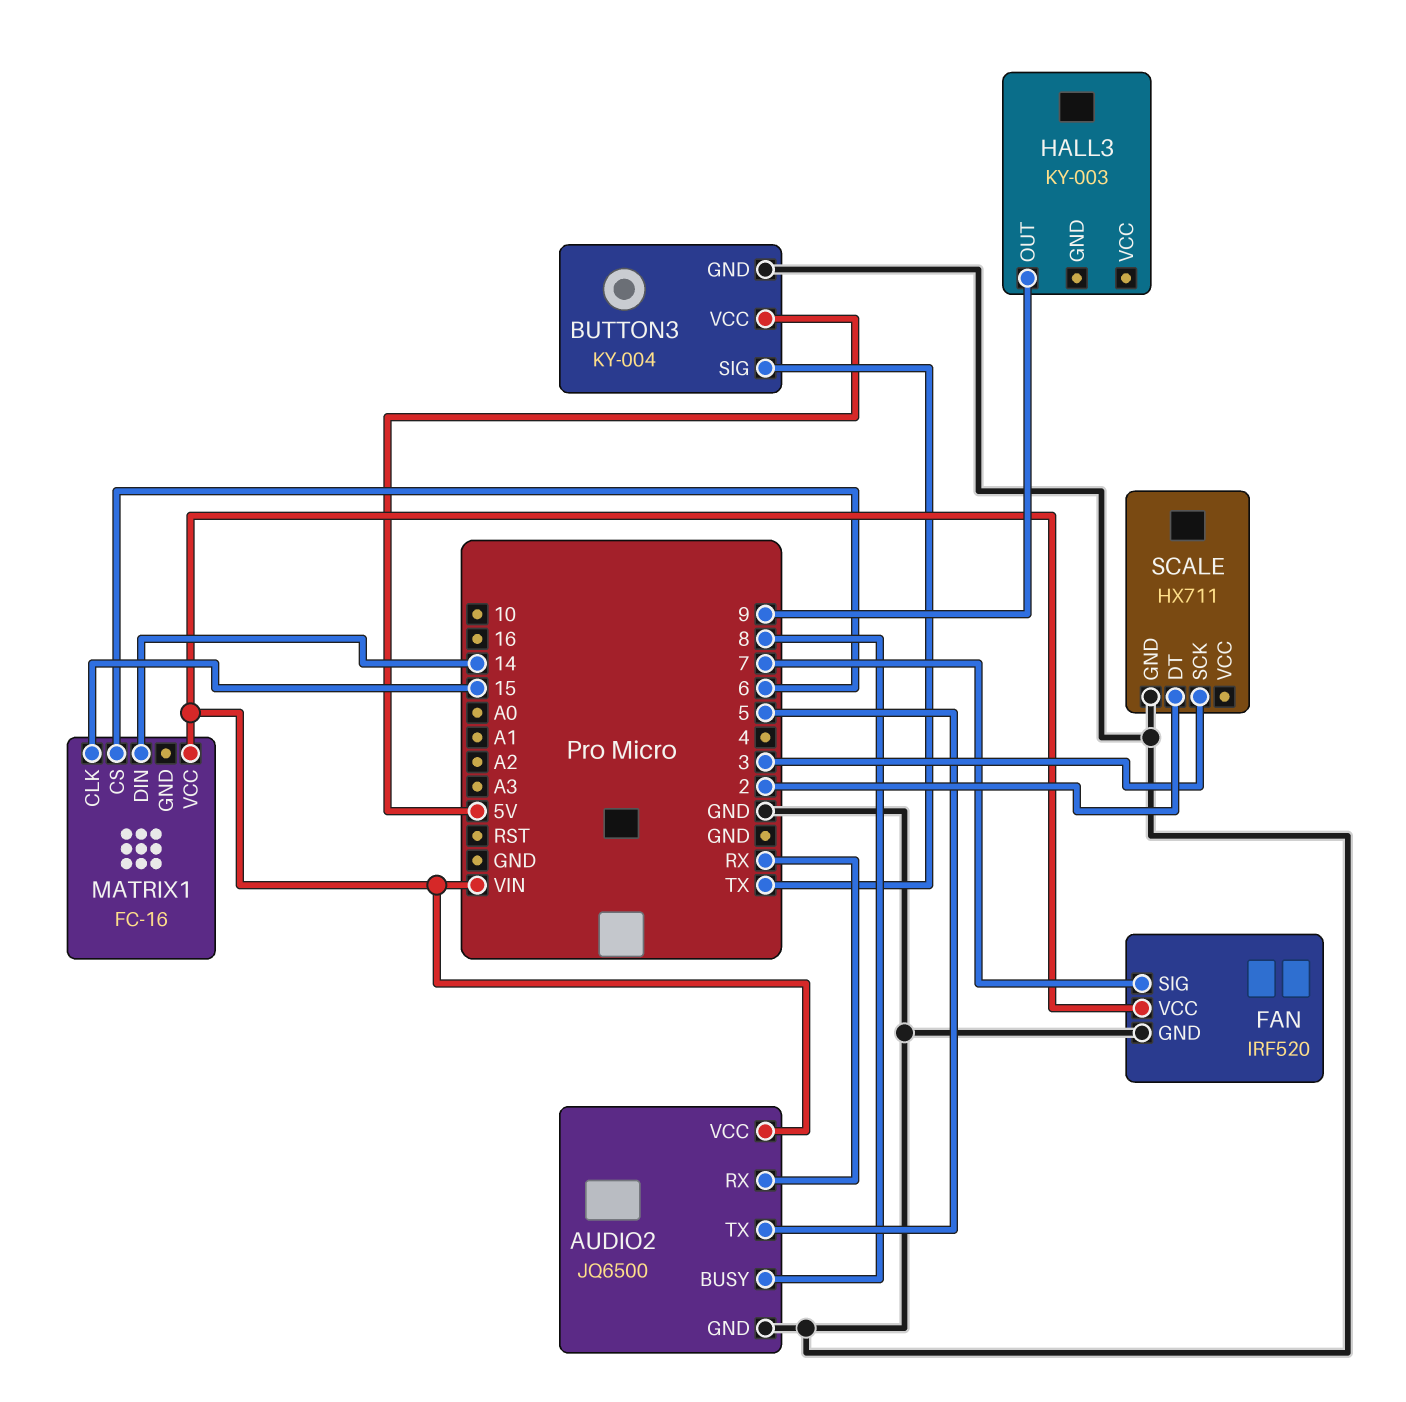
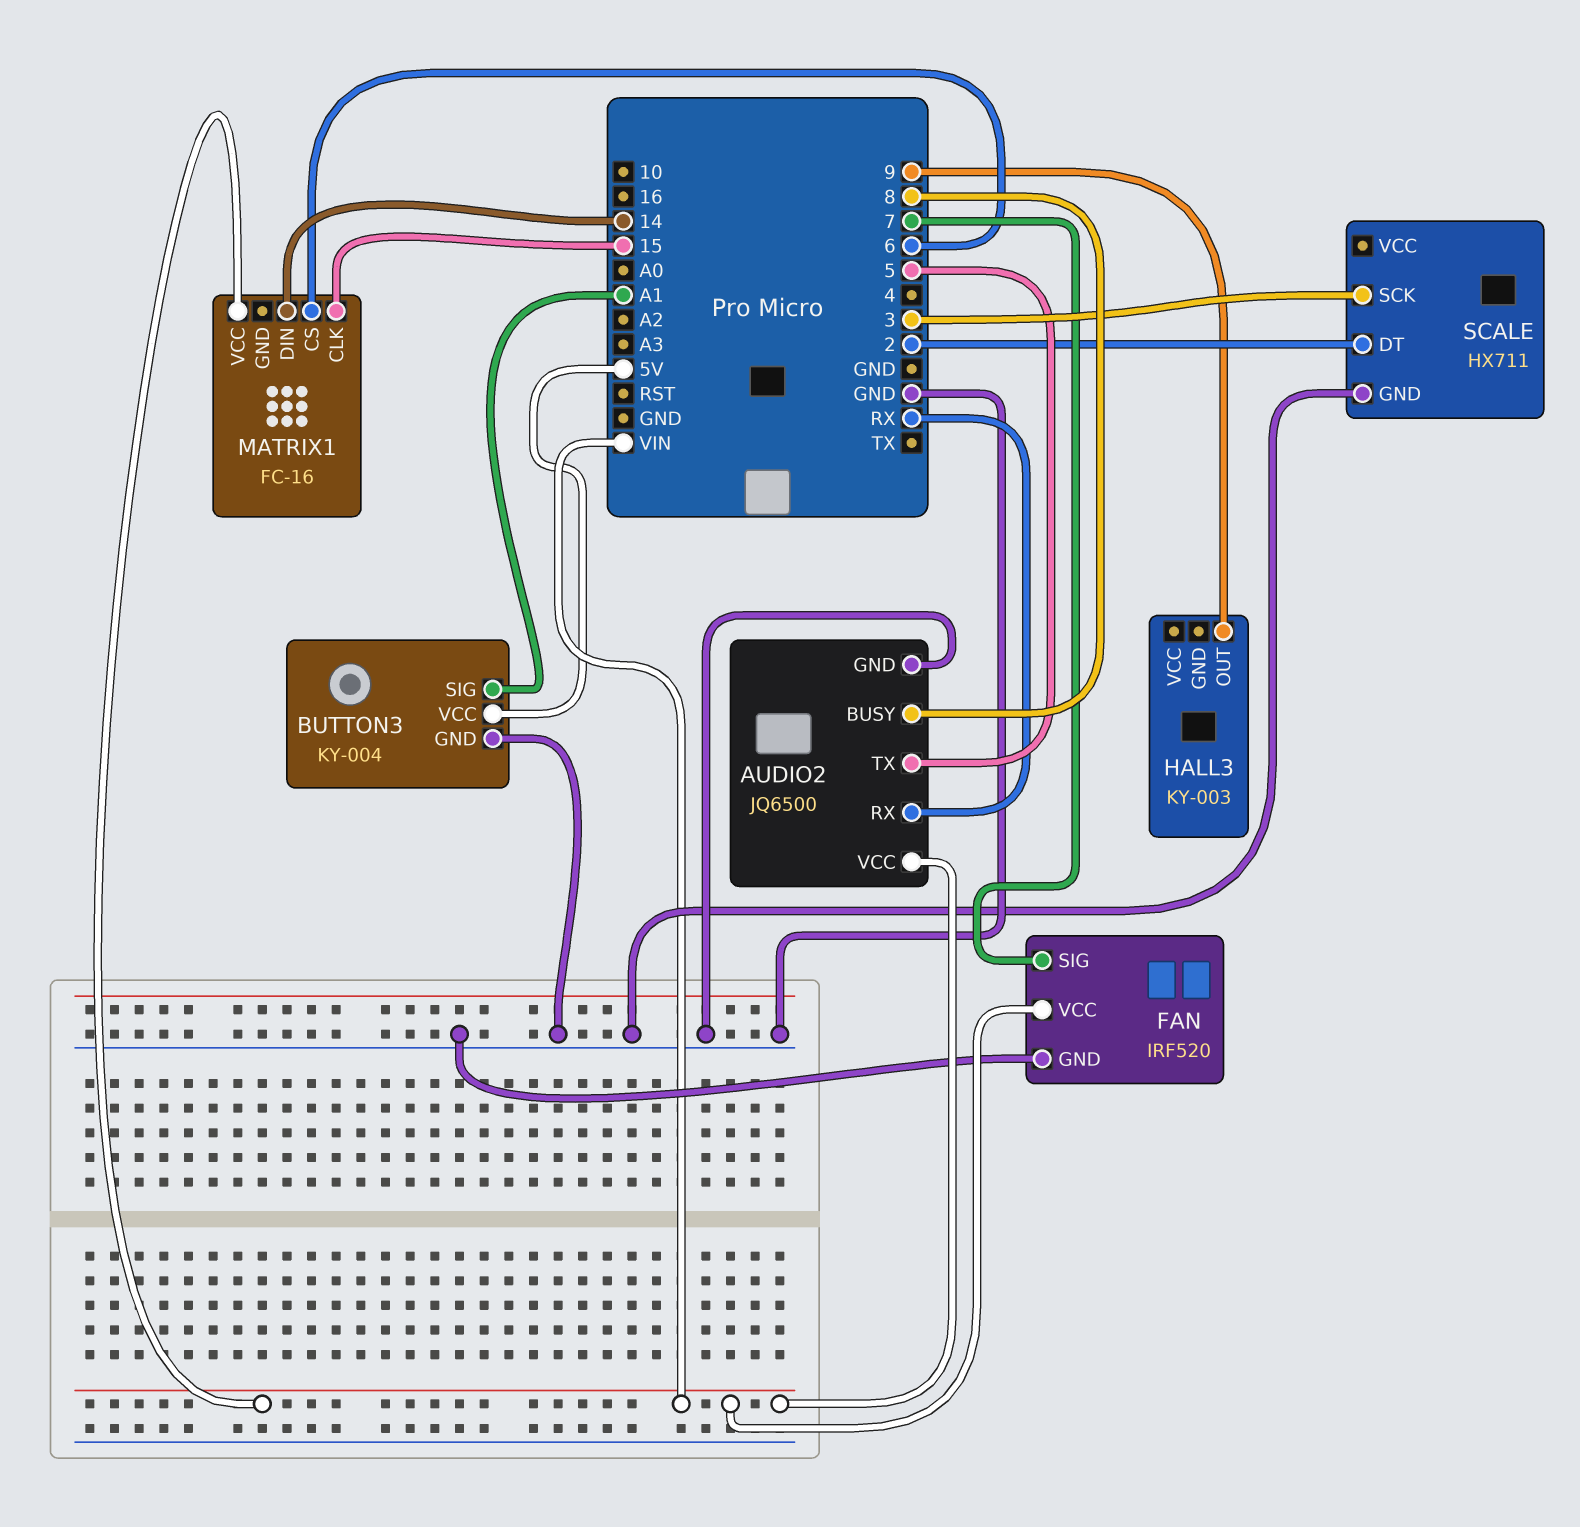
BUTTON3 pin SIG: TX -> A1

